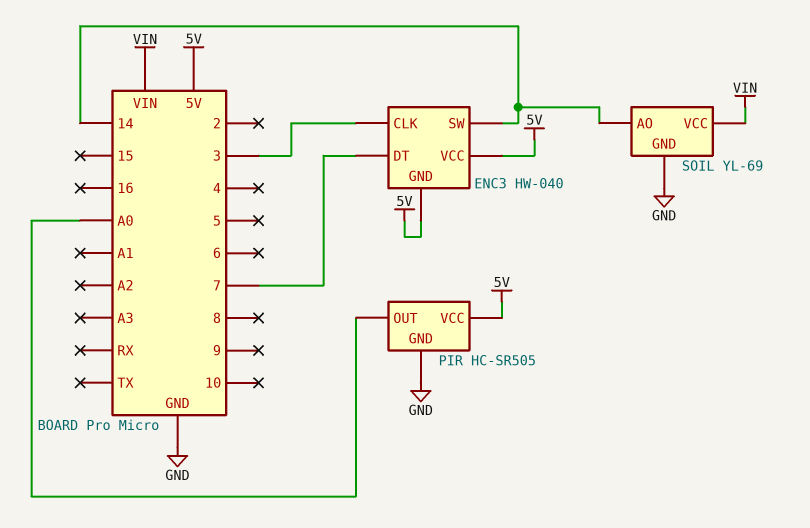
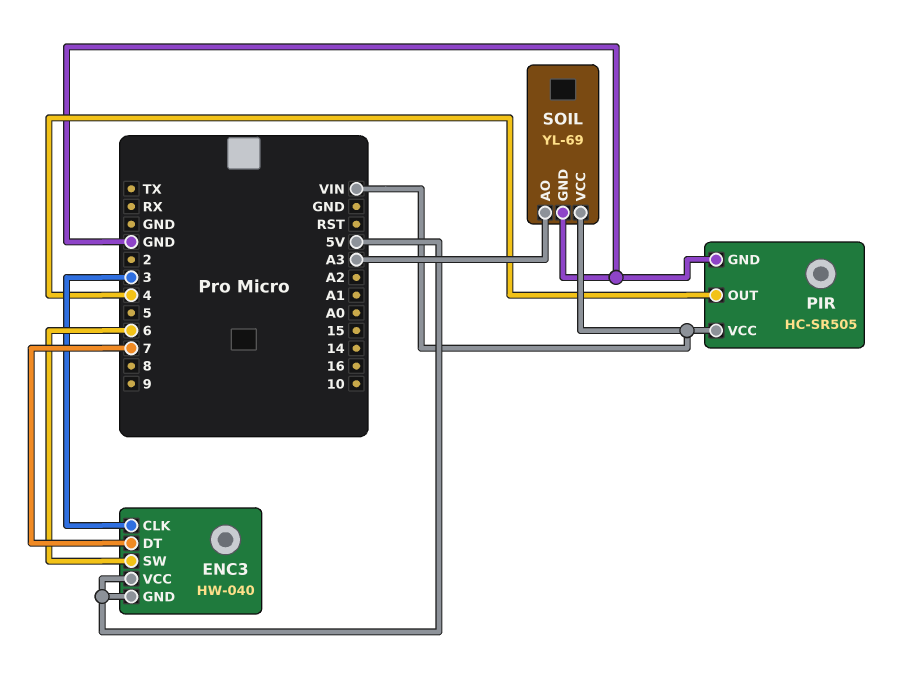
ENC3 pin SW: 14 -> 6
PIR pin OUT: A0 -> 4
PIR pin VCC: 5V -> VIN
SOIL pin AO: 14 -> A3

